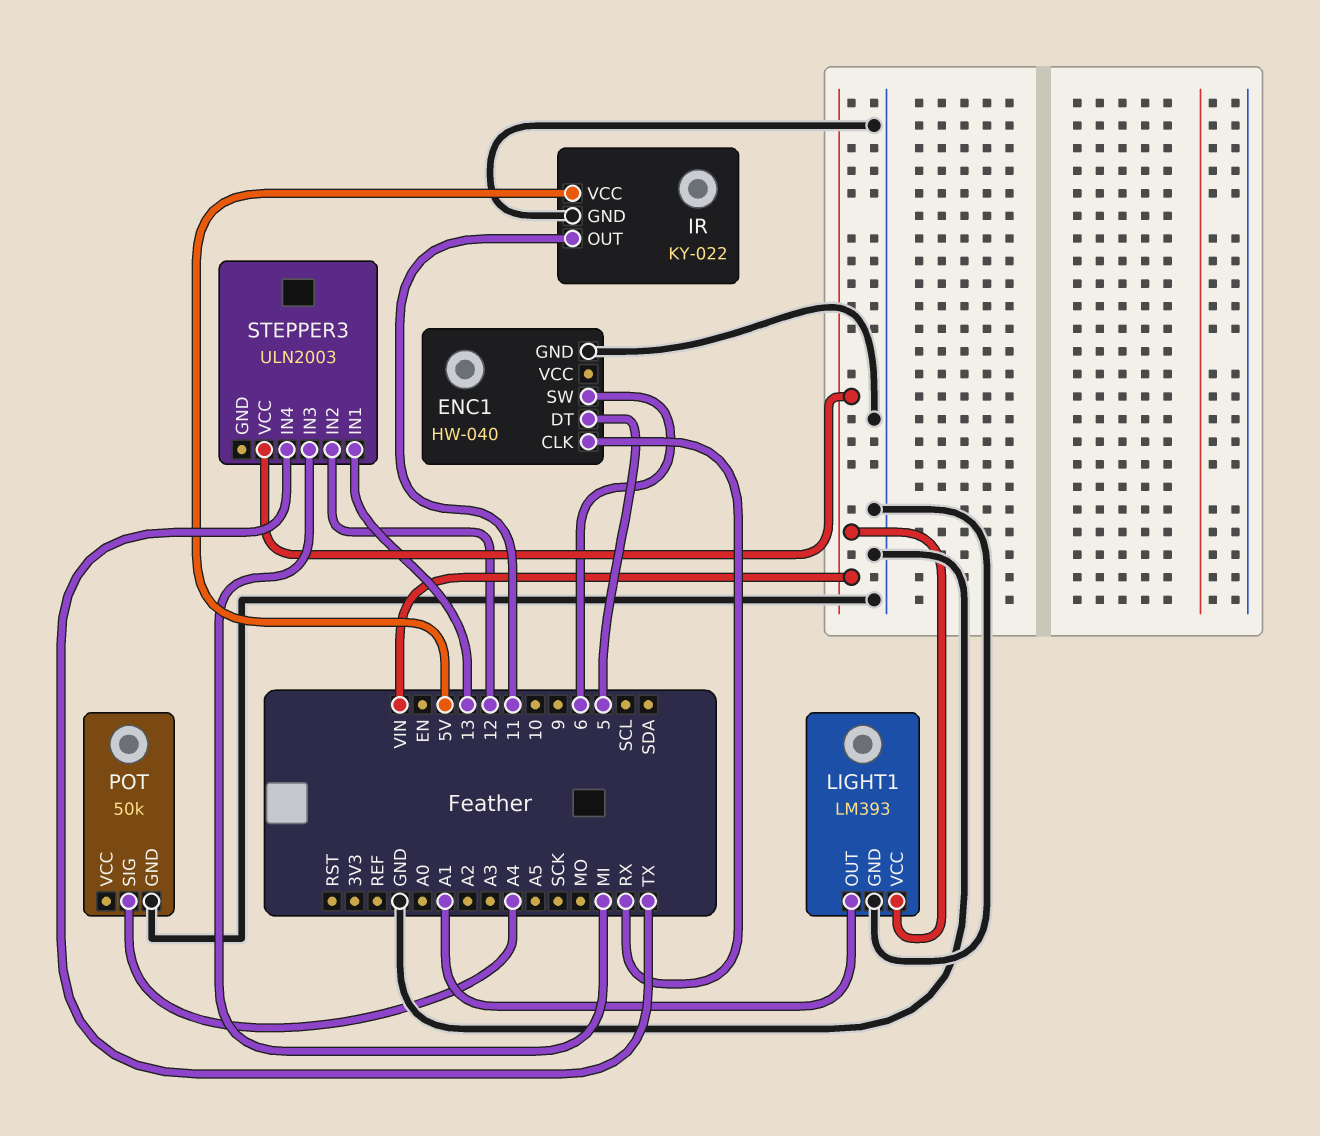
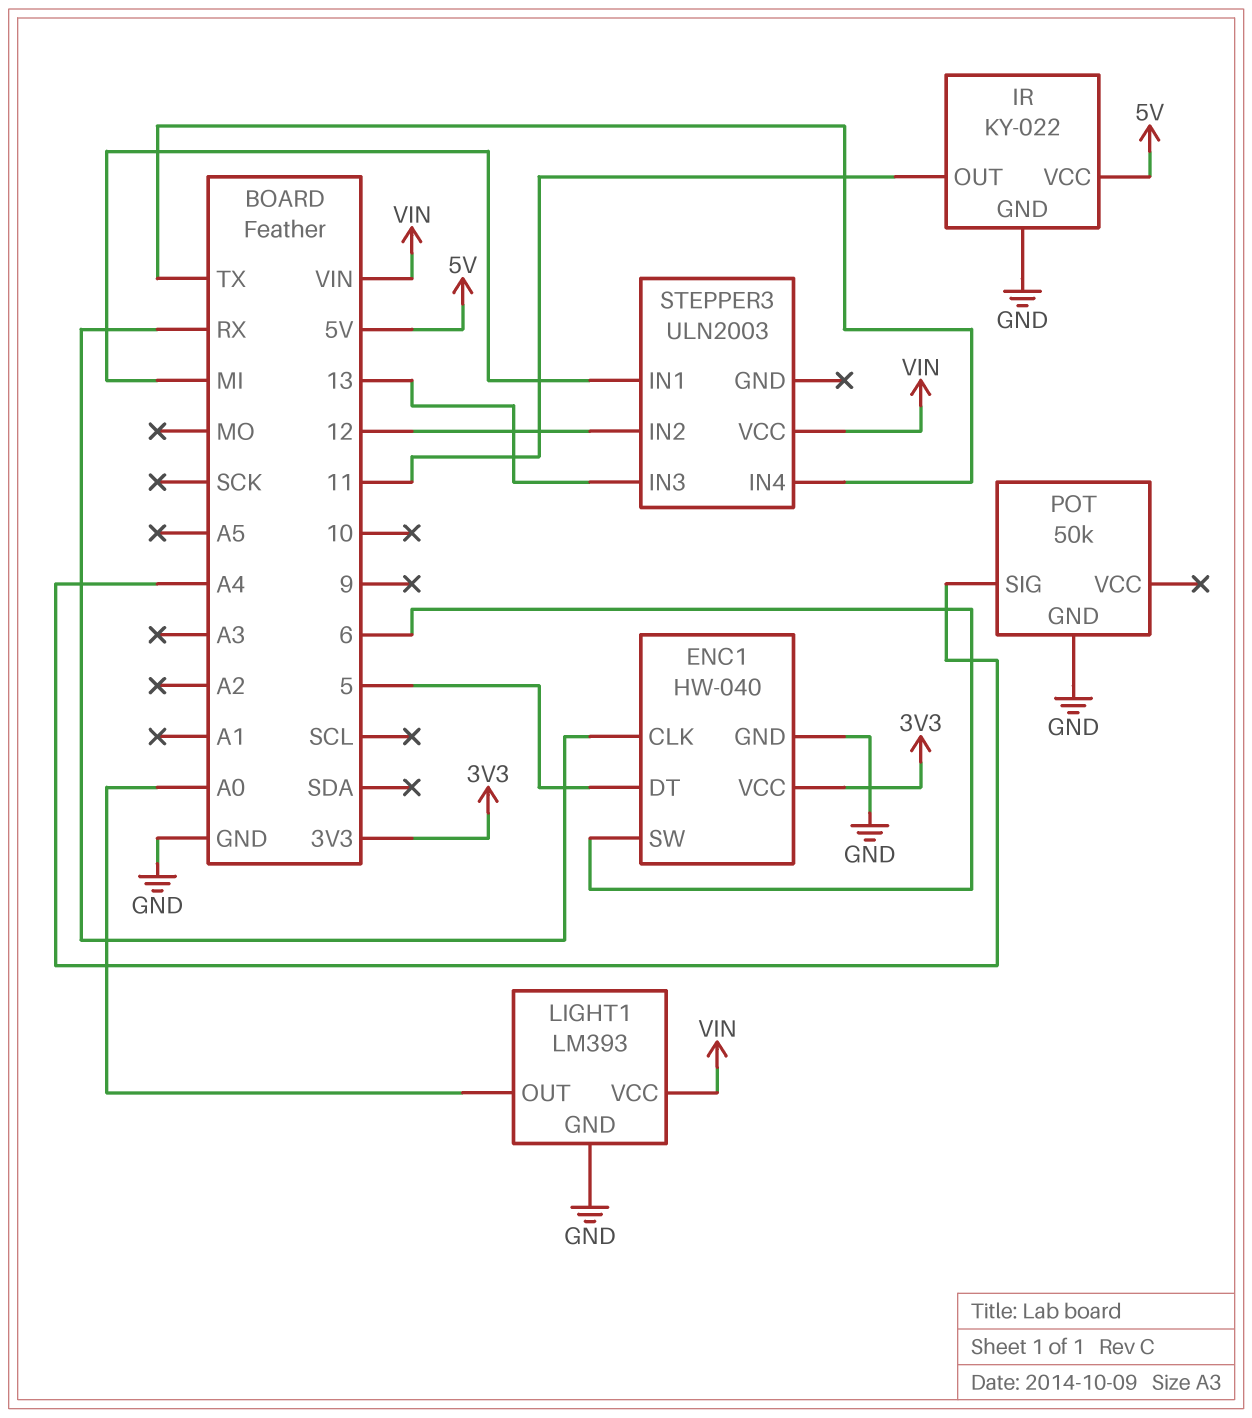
ENC1 pin VCC: none -> 3V3
LIGHT1 pin OUT: A1 -> A0
STEPPER3 pin IN1: 13 -> MI
STEPPER3 pin IN3: MI -> 13

